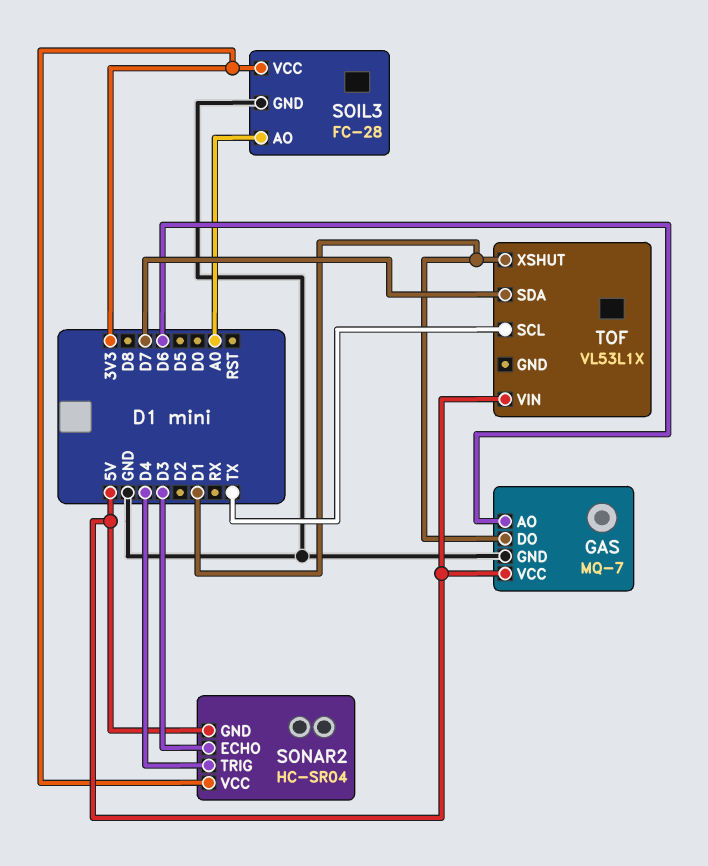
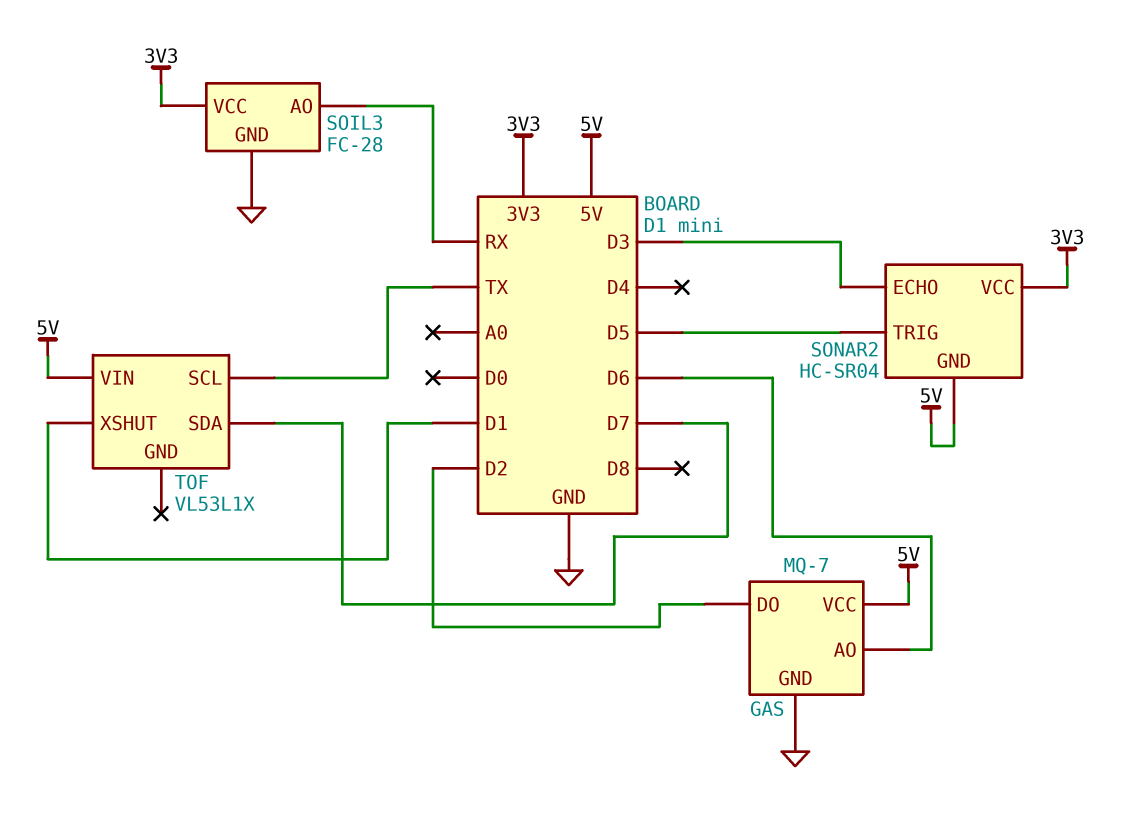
GAS pin DO: D1 -> D2
SOIL3 pin AO: A0 -> RX
SONAR2 pin TRIG: D4 -> D5

